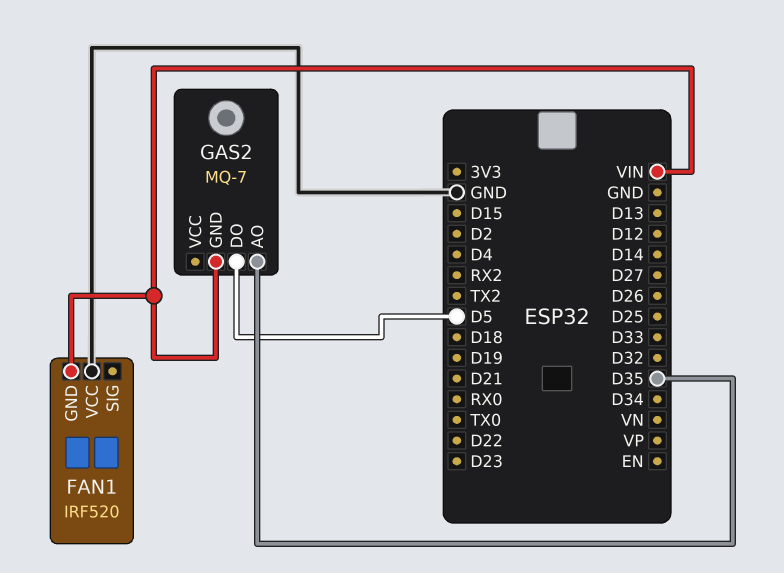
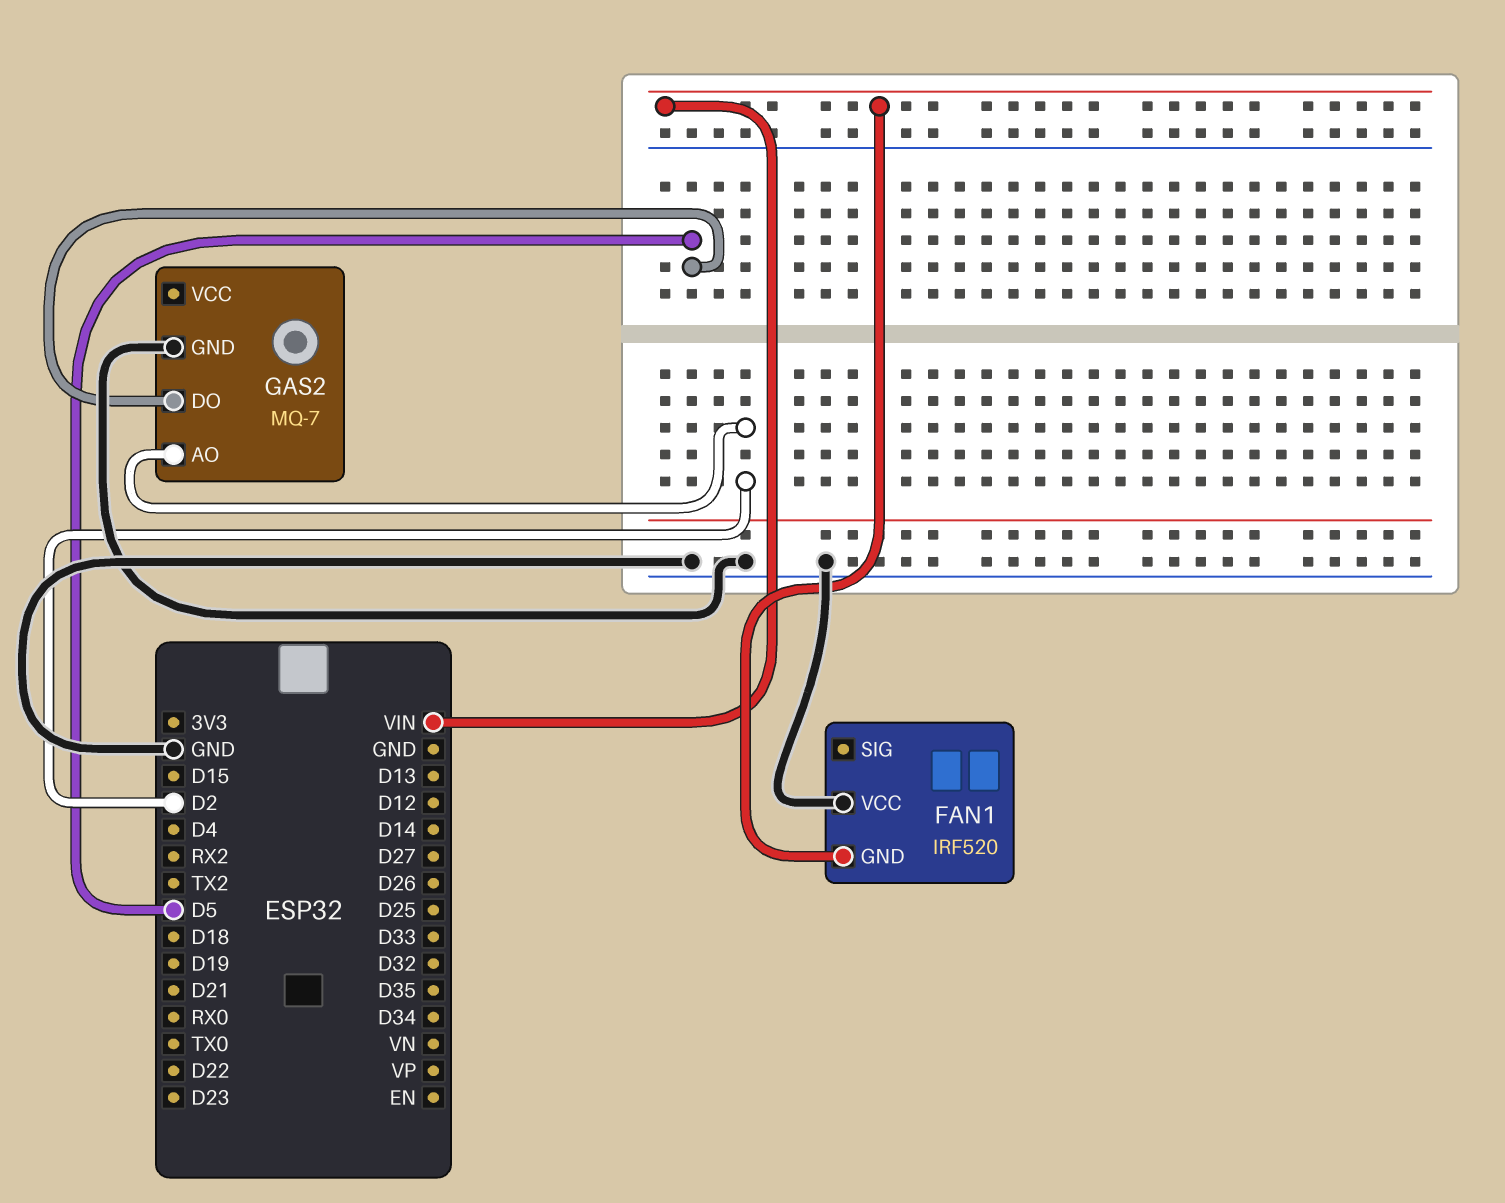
GAS2 pin AO: D35 -> D2
GAS2 pin GND: VIN -> GND

